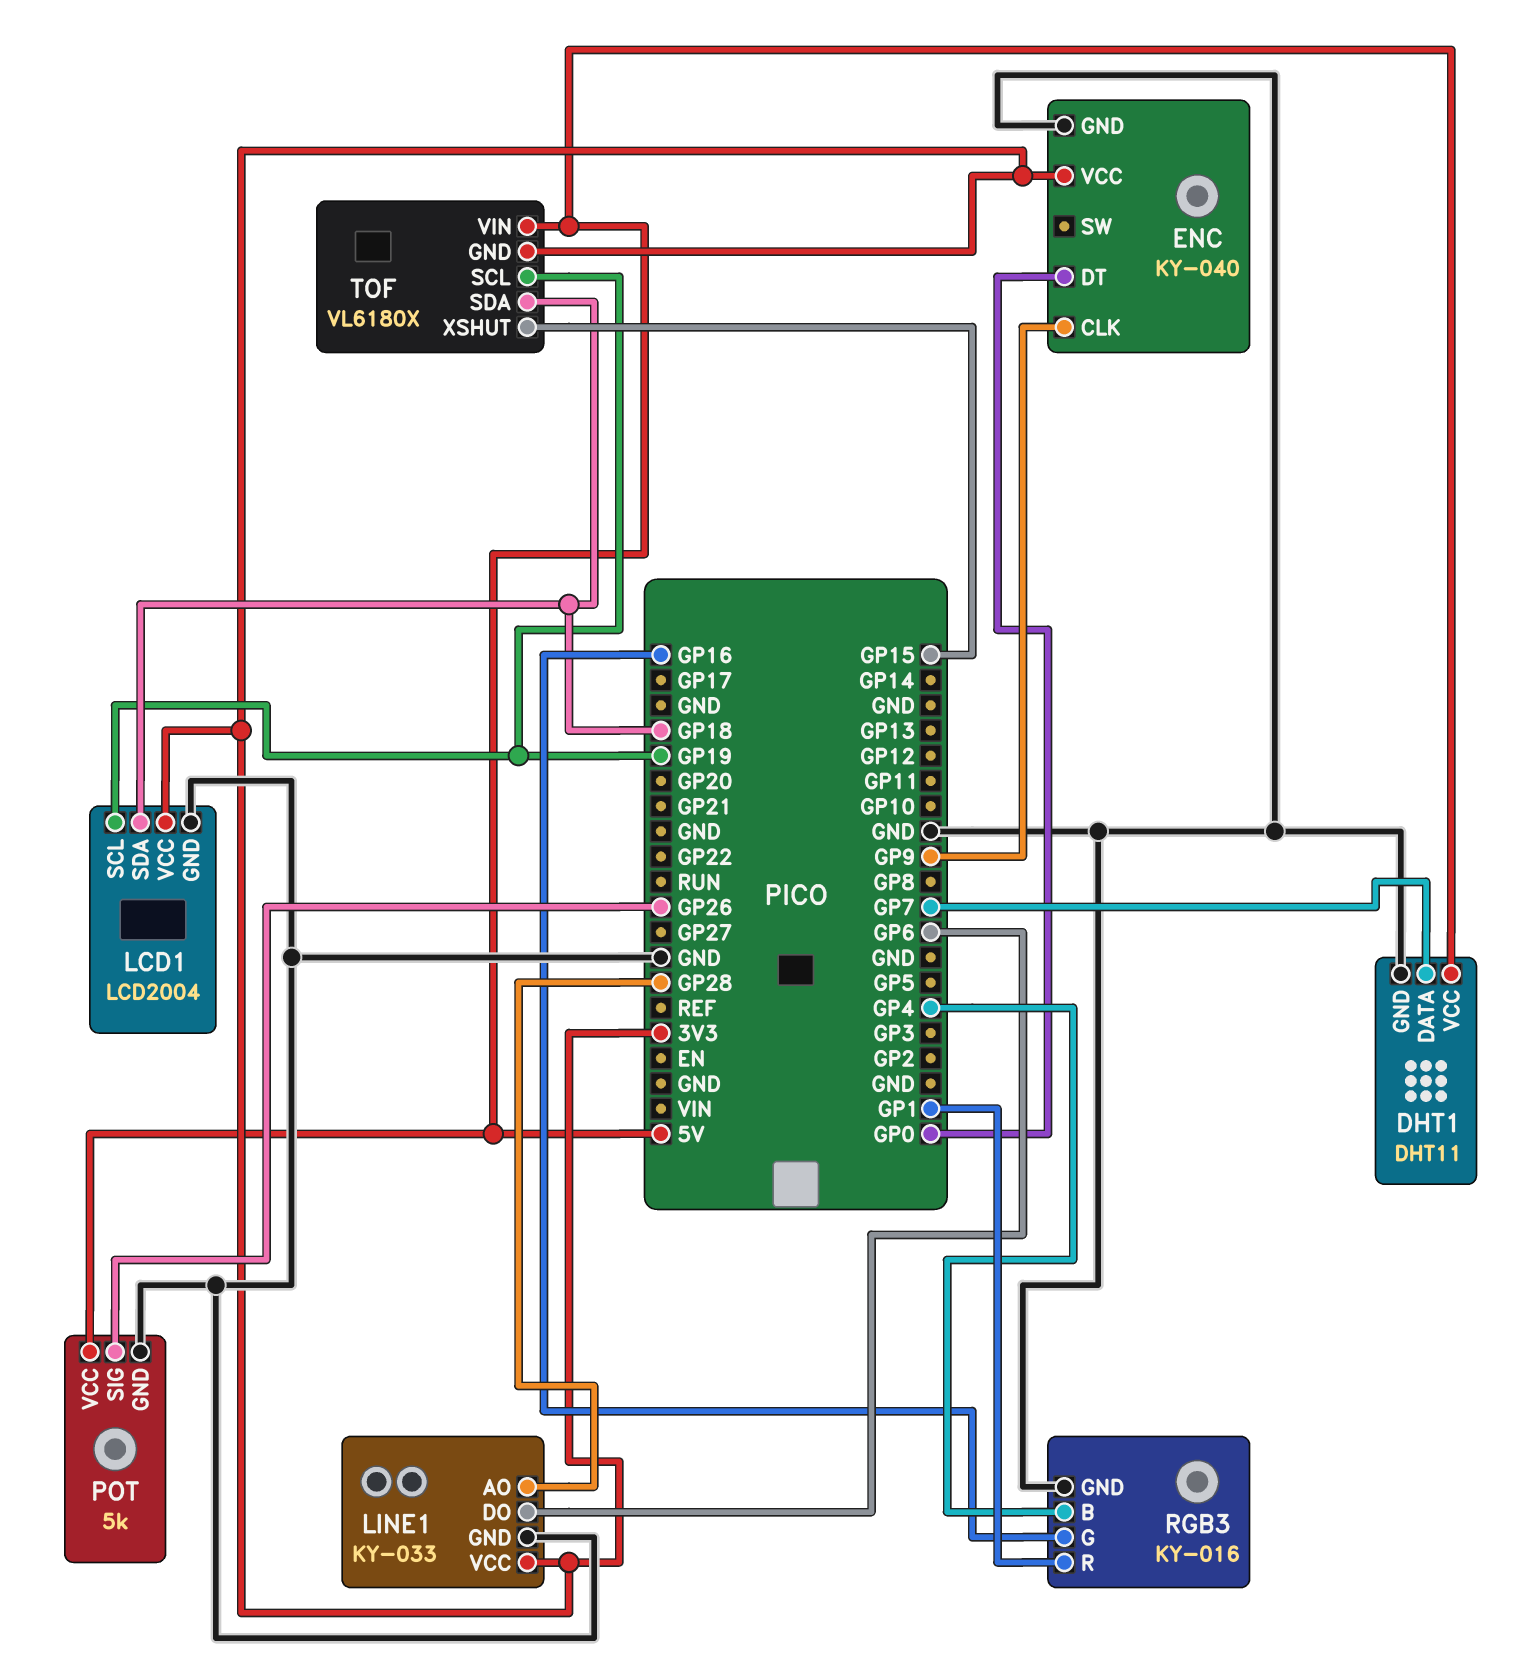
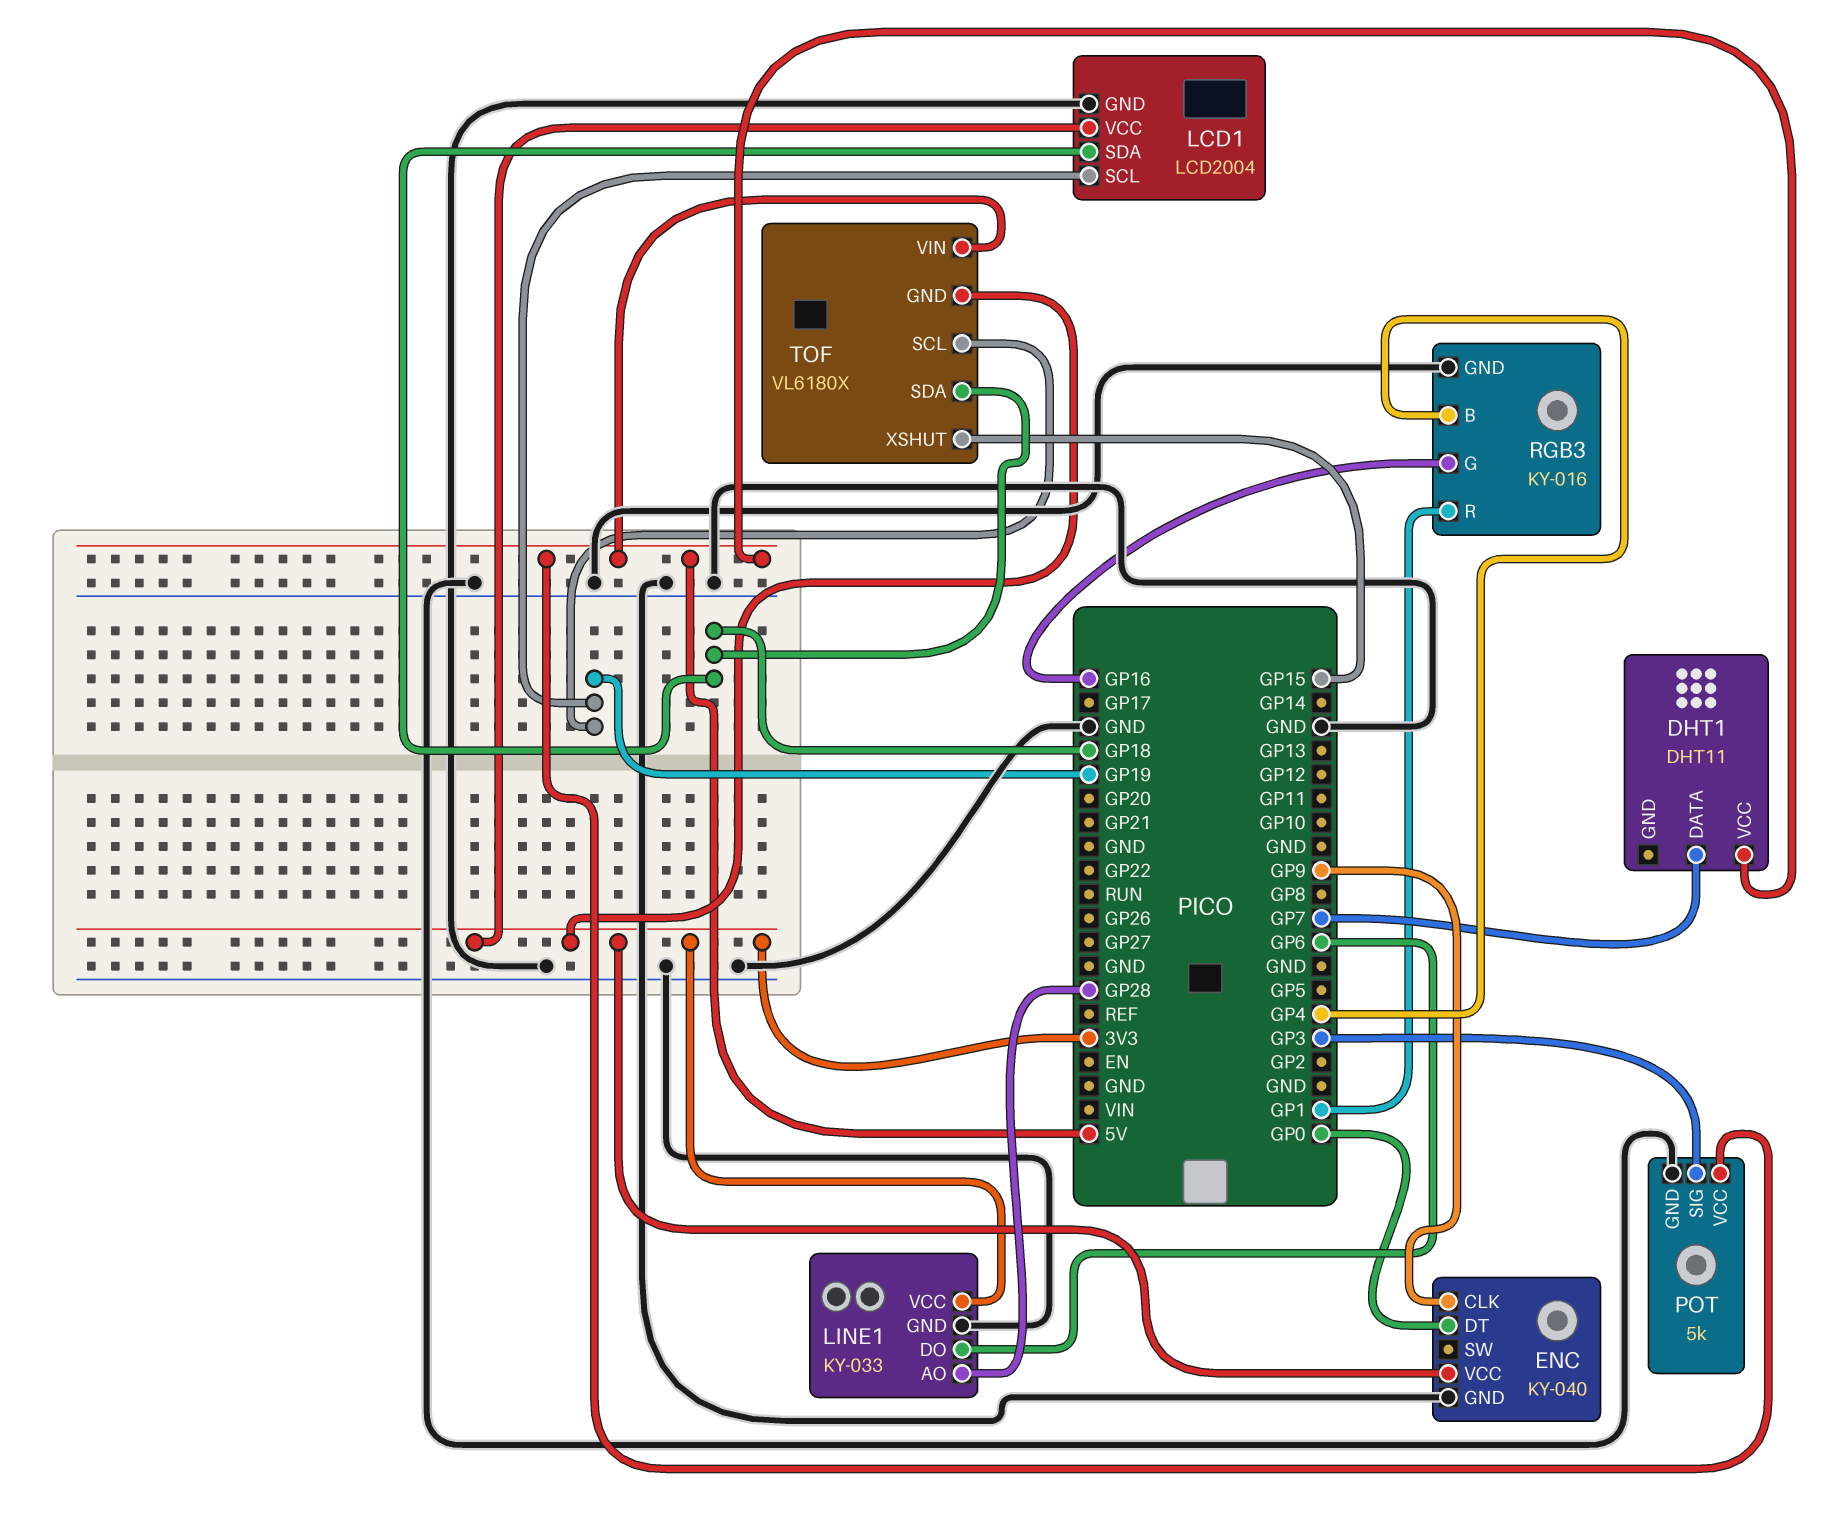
DHT1 pin GND: GND -> none
POT pin SIG: GP26 -> GP3

